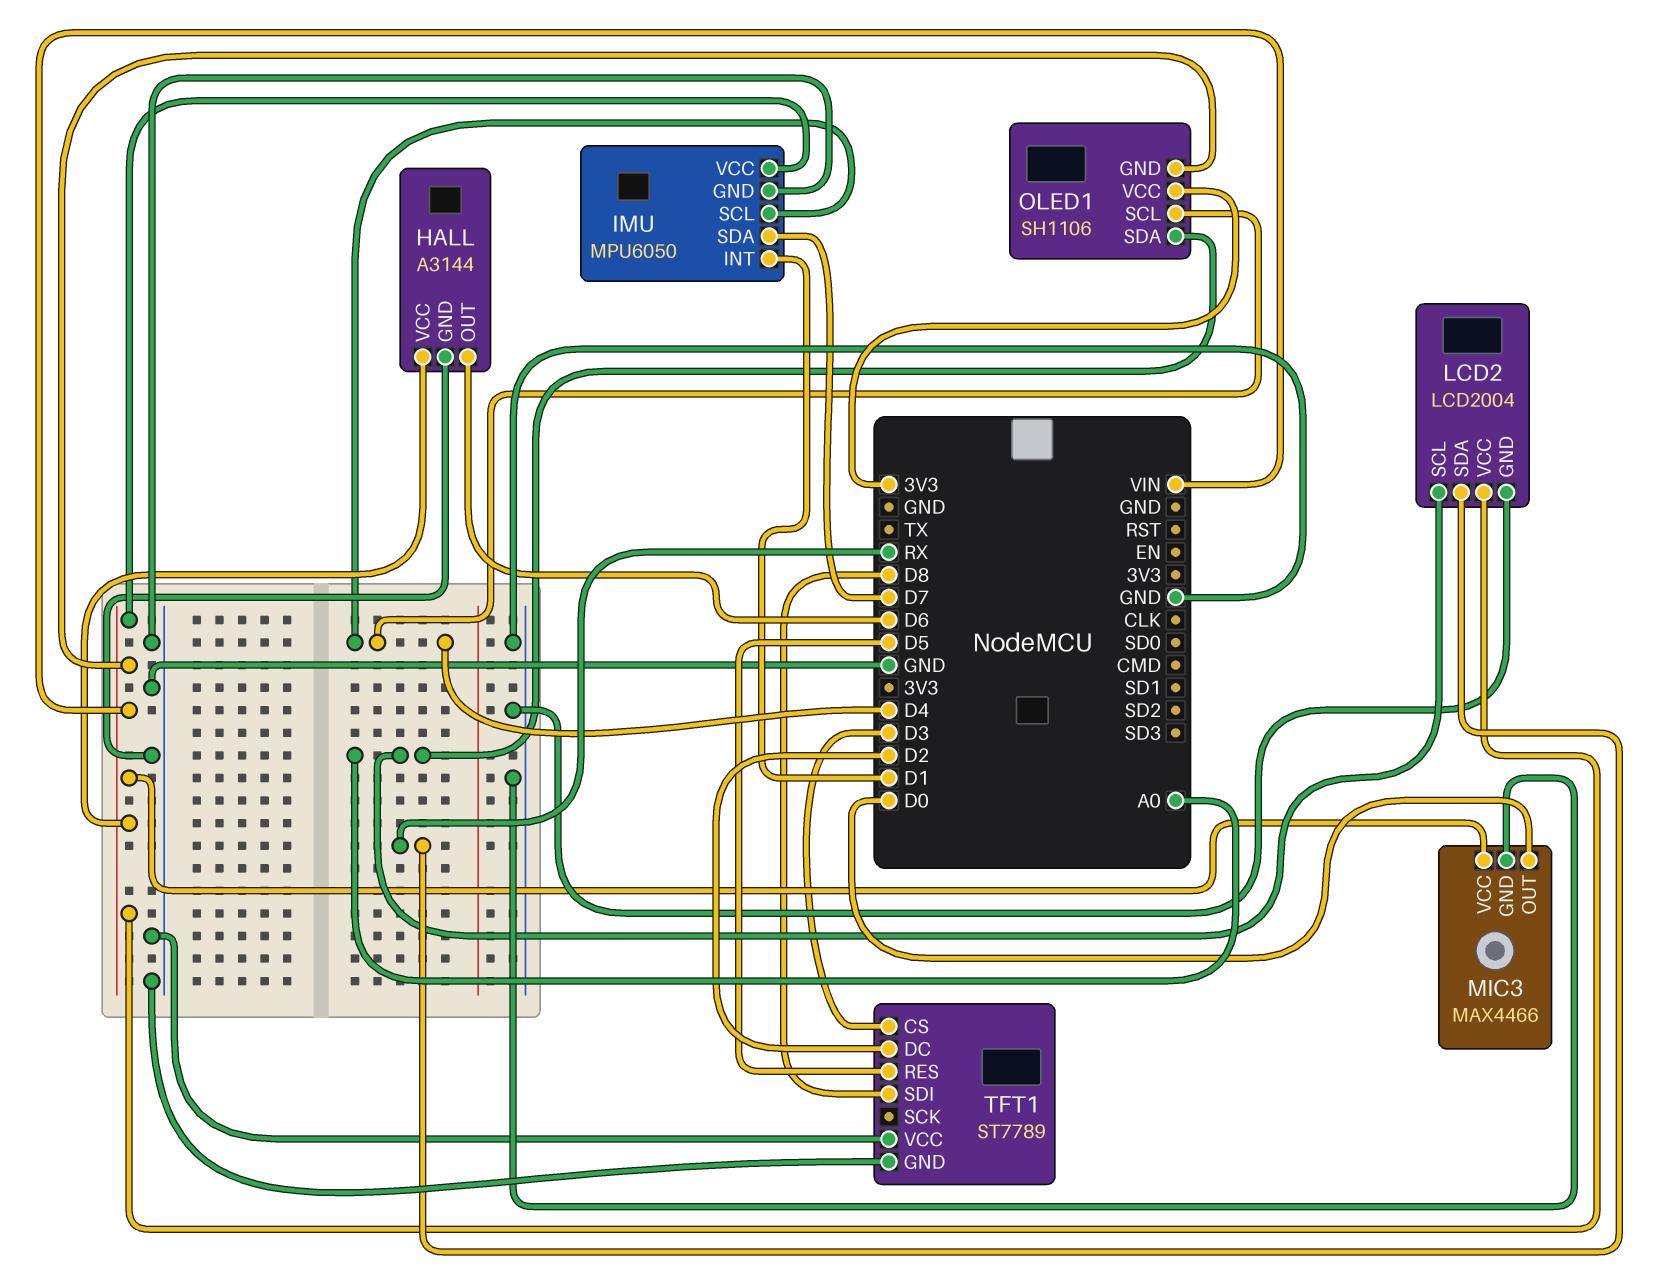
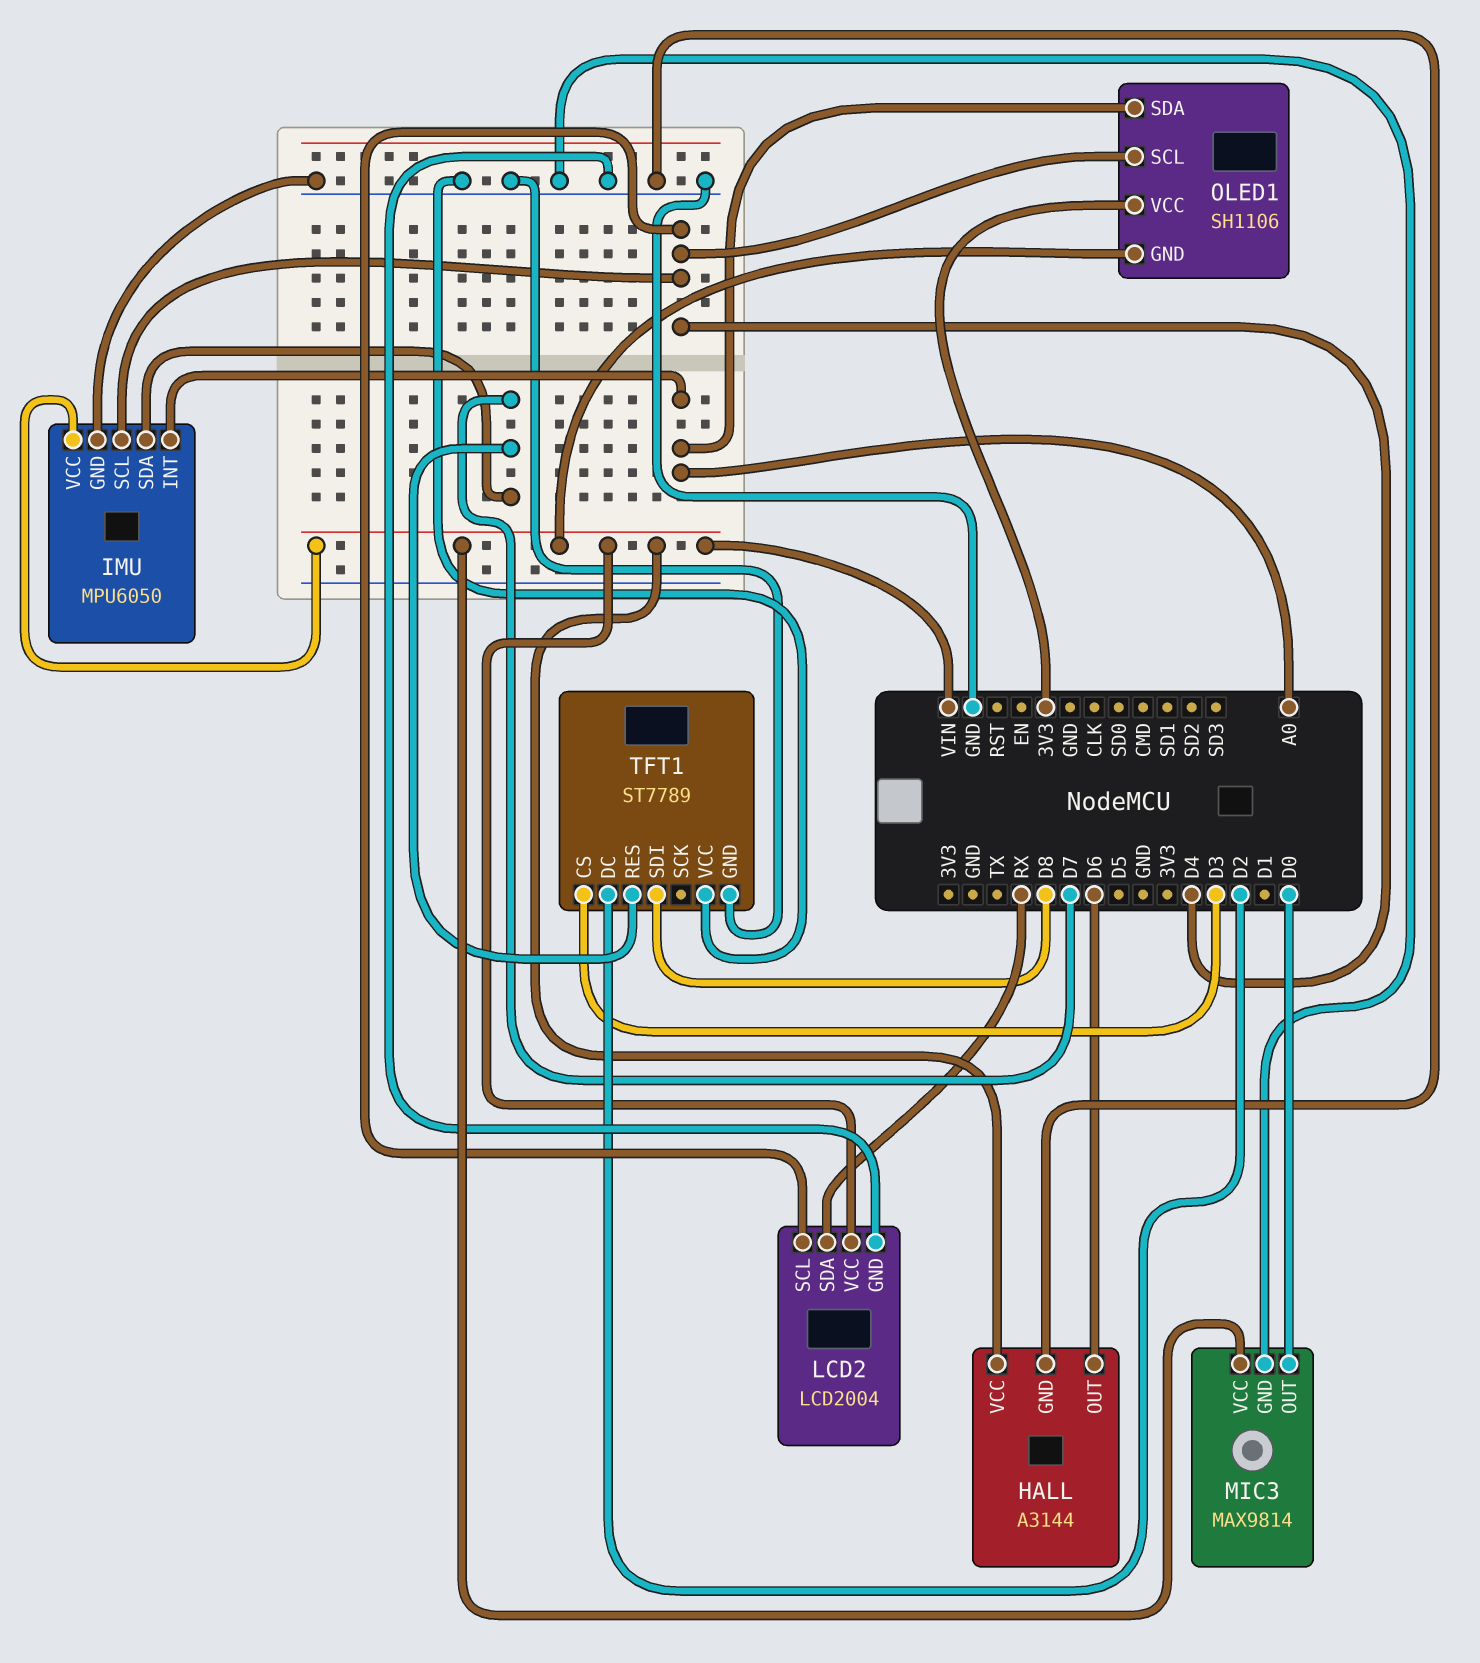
IMU pin INT: D1 -> A0
LCD2 pin SCL: A0 -> D4
MIC3: MAX4466 -> MAX9814
TFT1 pin RES: D5 -> D7

